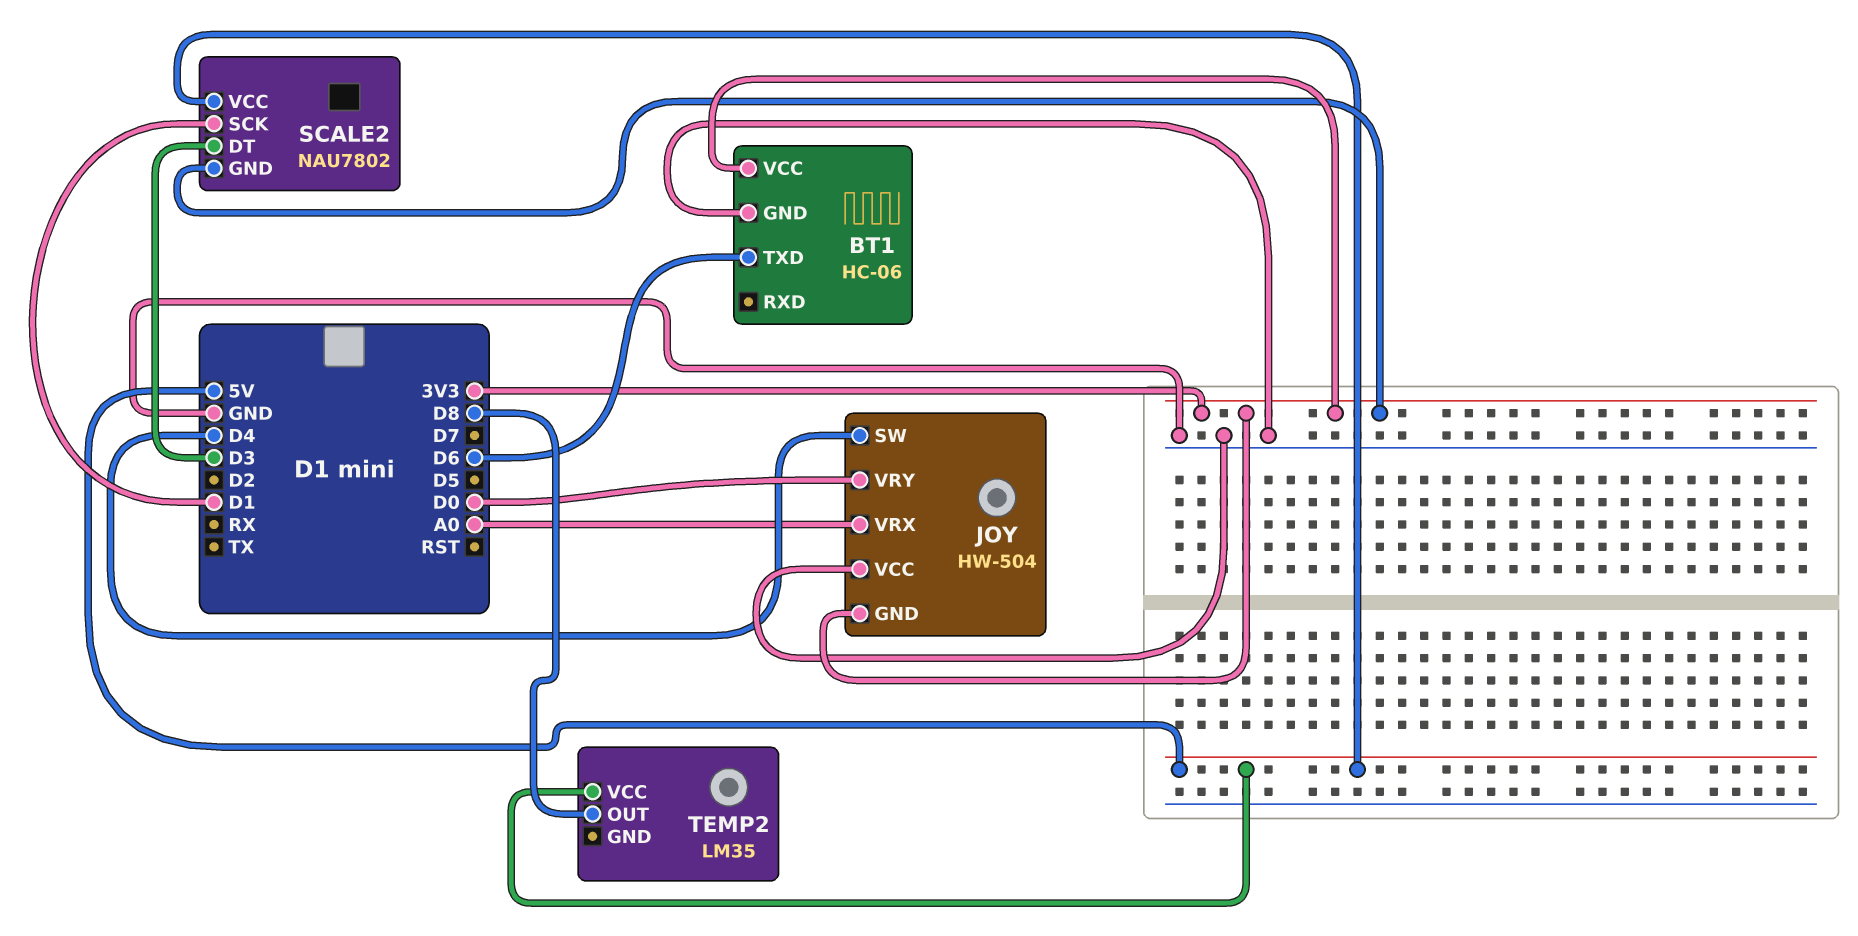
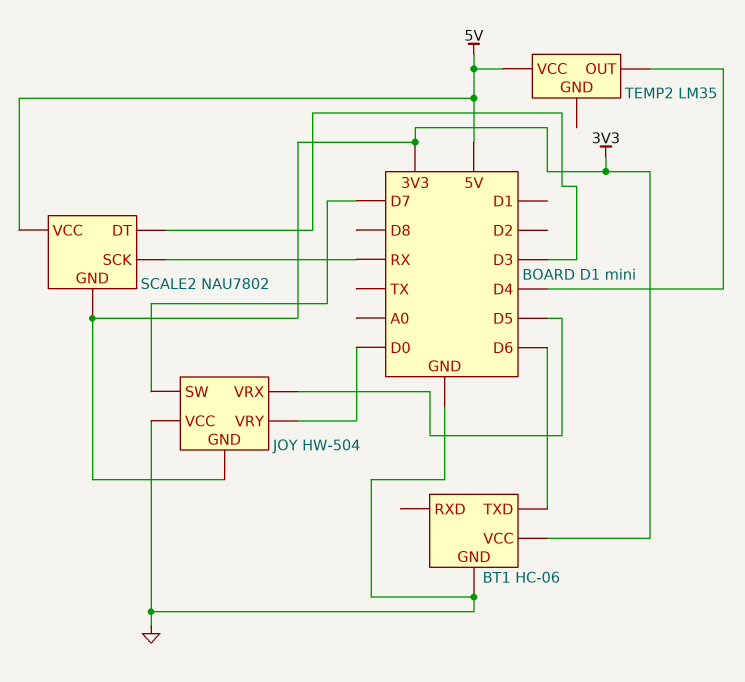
JOY pin SW: D4 -> D7
JOY pin VRX: A0 -> D5
SCALE2 pin SCK: D1 -> RX
TEMP2 pin OUT: D8 -> D4

